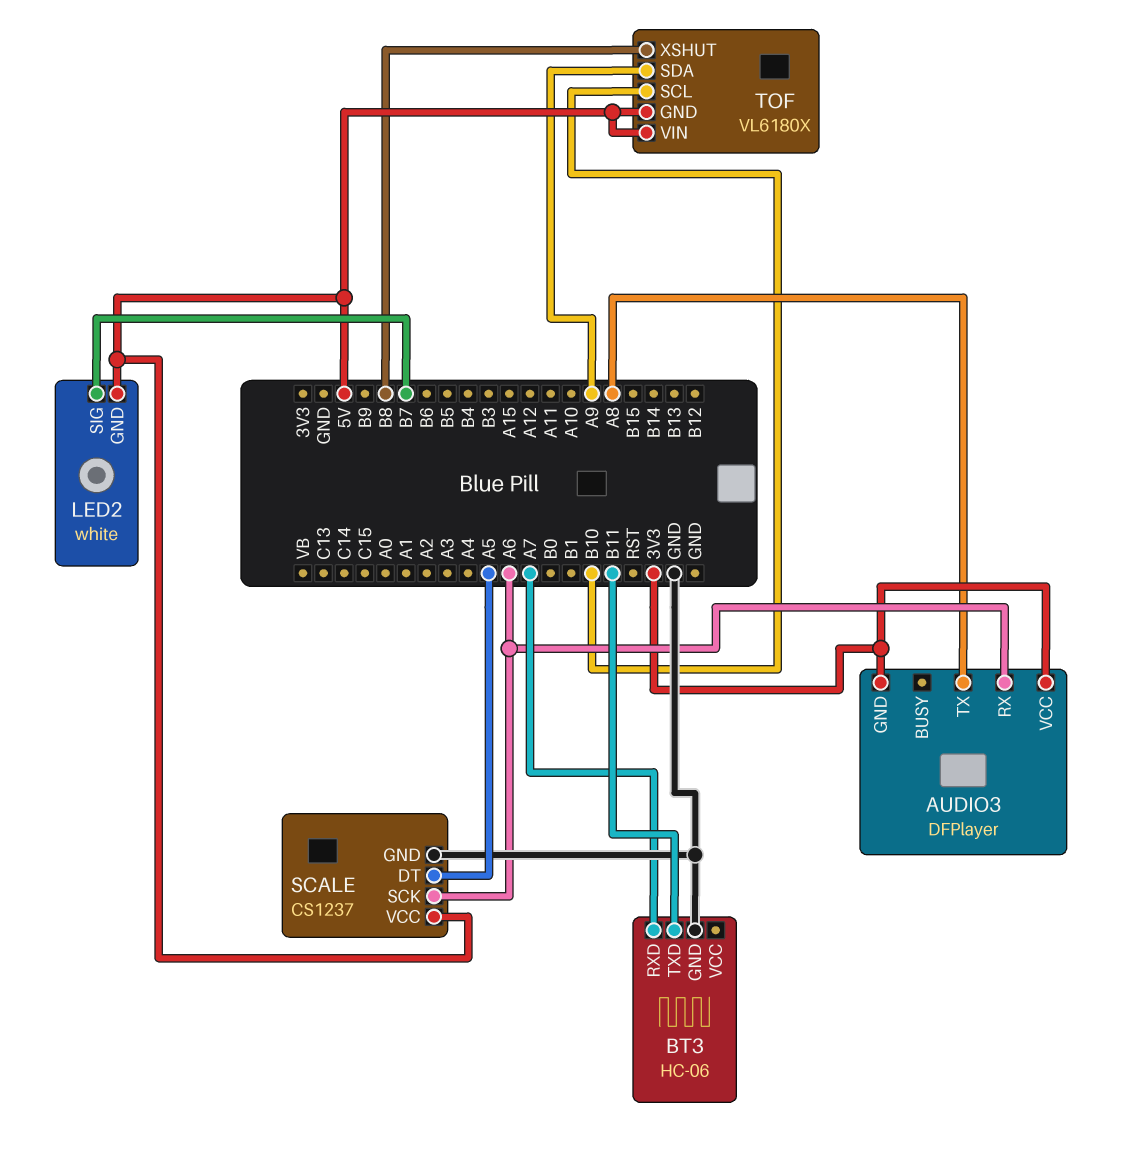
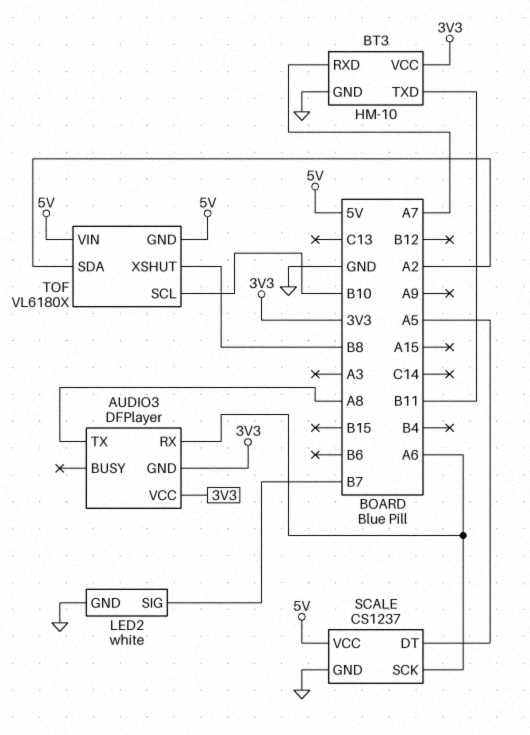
BT3: HC-06 -> HM-10
BT3 pin VCC: none -> 3V3
LED2 pin GND: 5V -> GND
TOF pin SDA: A9 -> A2

